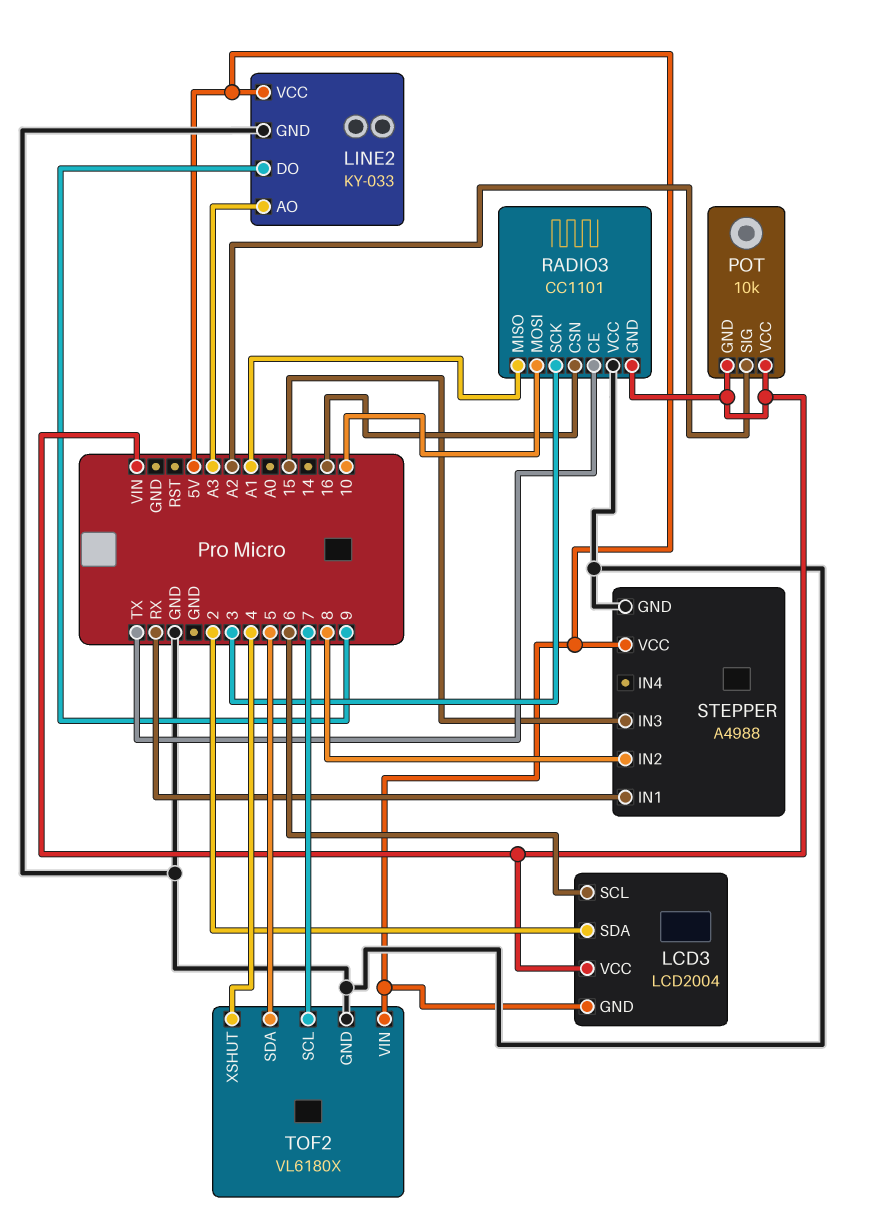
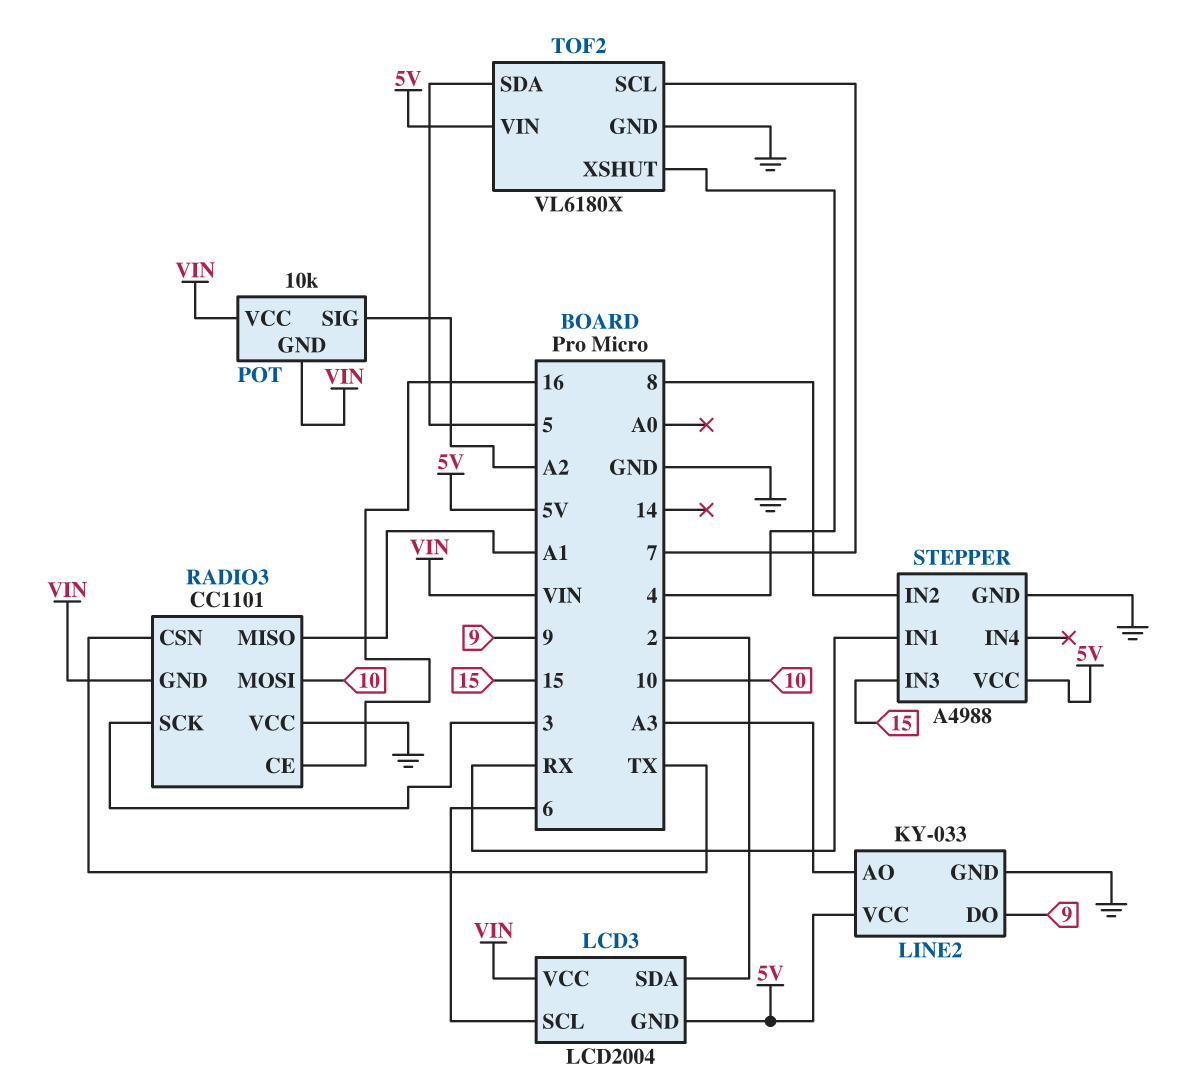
RADIO3 pin CE: TX -> 16
RADIO3 pin CSN: 16 -> TX

